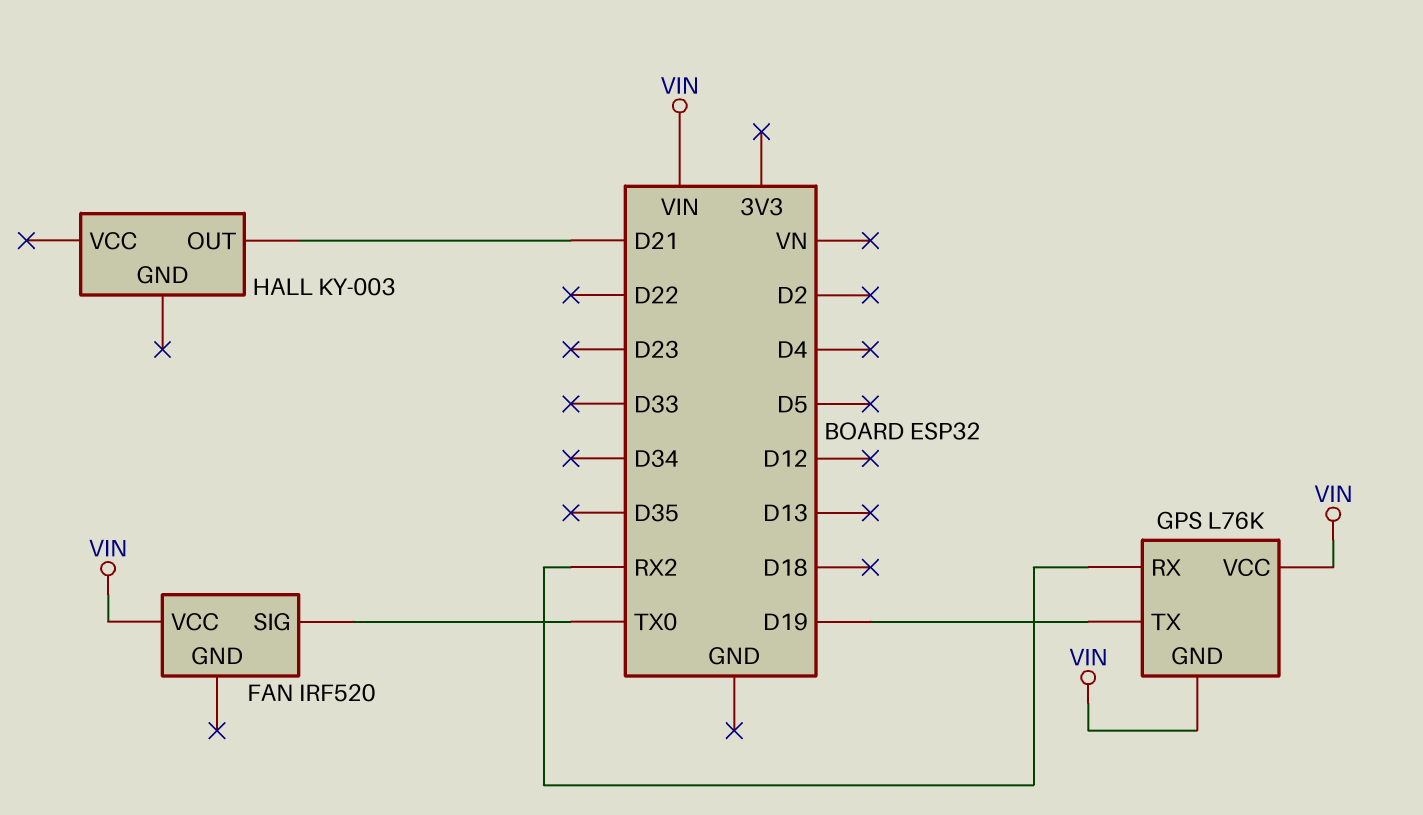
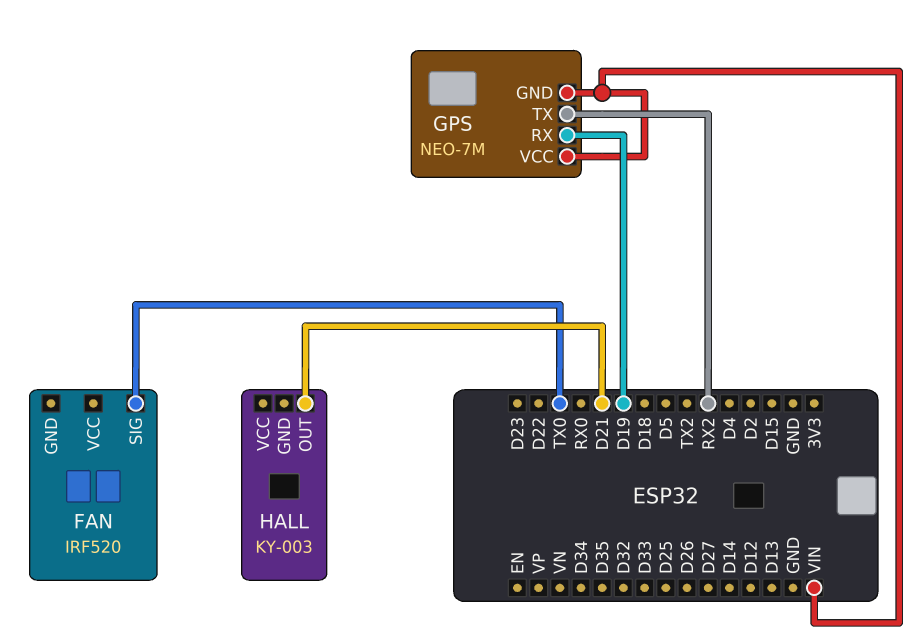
FAN pin VCC: VIN -> none
GPS: L76K -> NEO-7M
GPS pin RX: RX2 -> D19
GPS pin TX: D19 -> RX2

